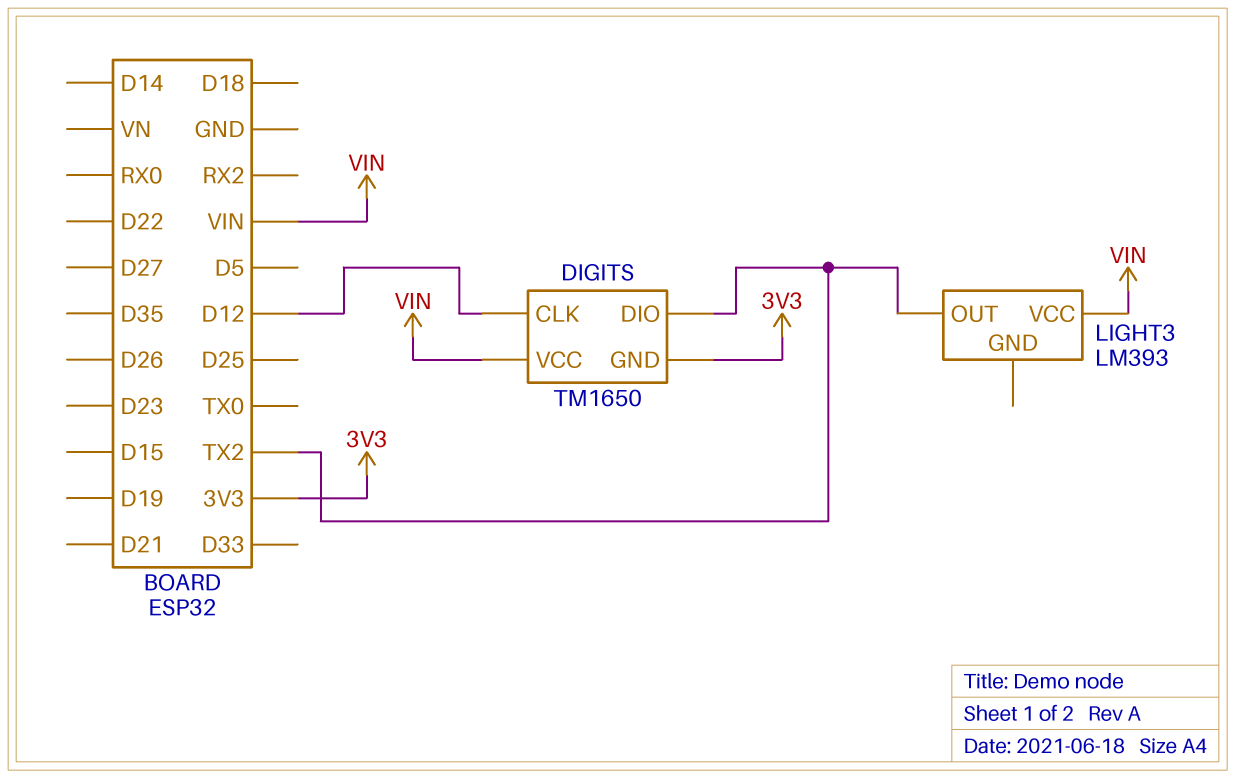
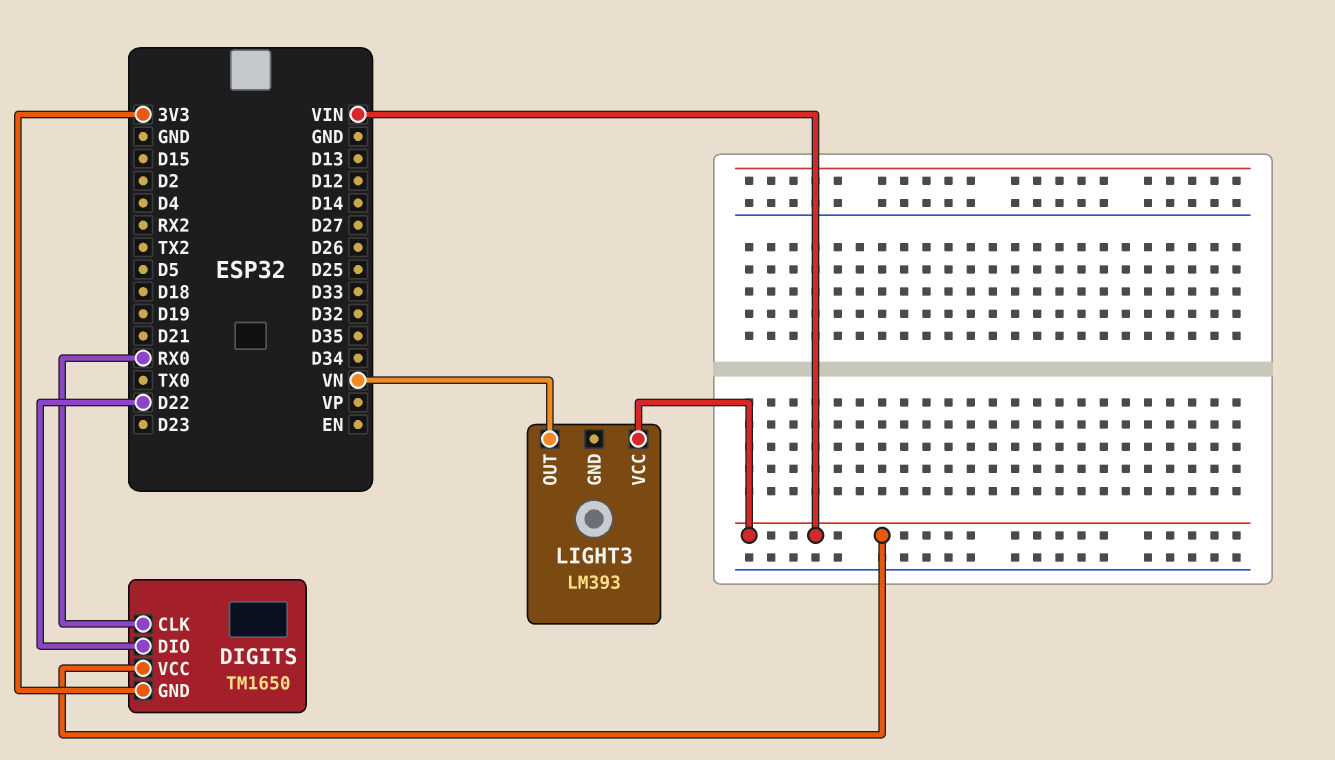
DIGITS pin CLK: D12 -> RX0
DIGITS pin DIO: TX2 -> D22
LIGHT3 pin OUT: TX2 -> VN

